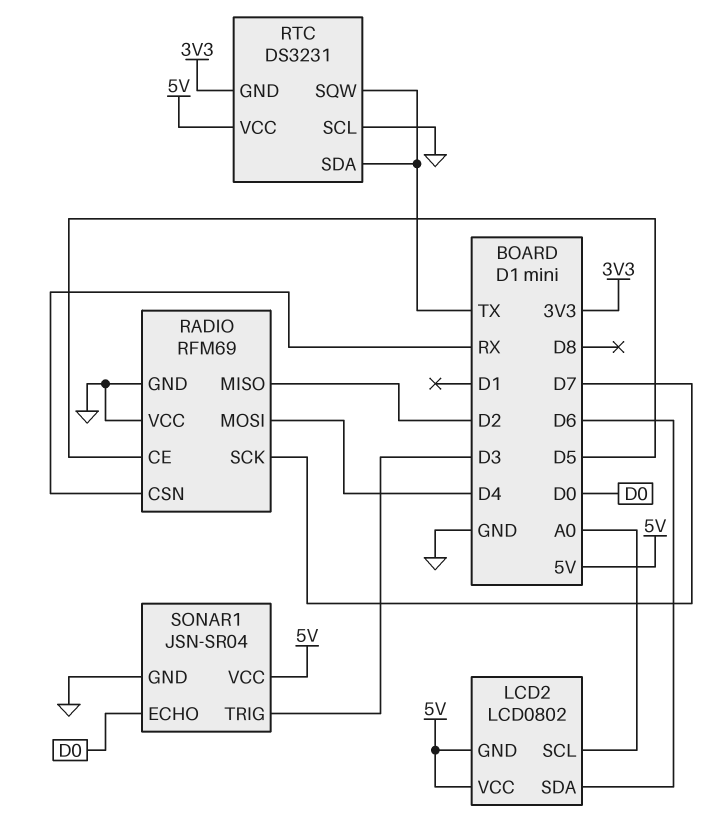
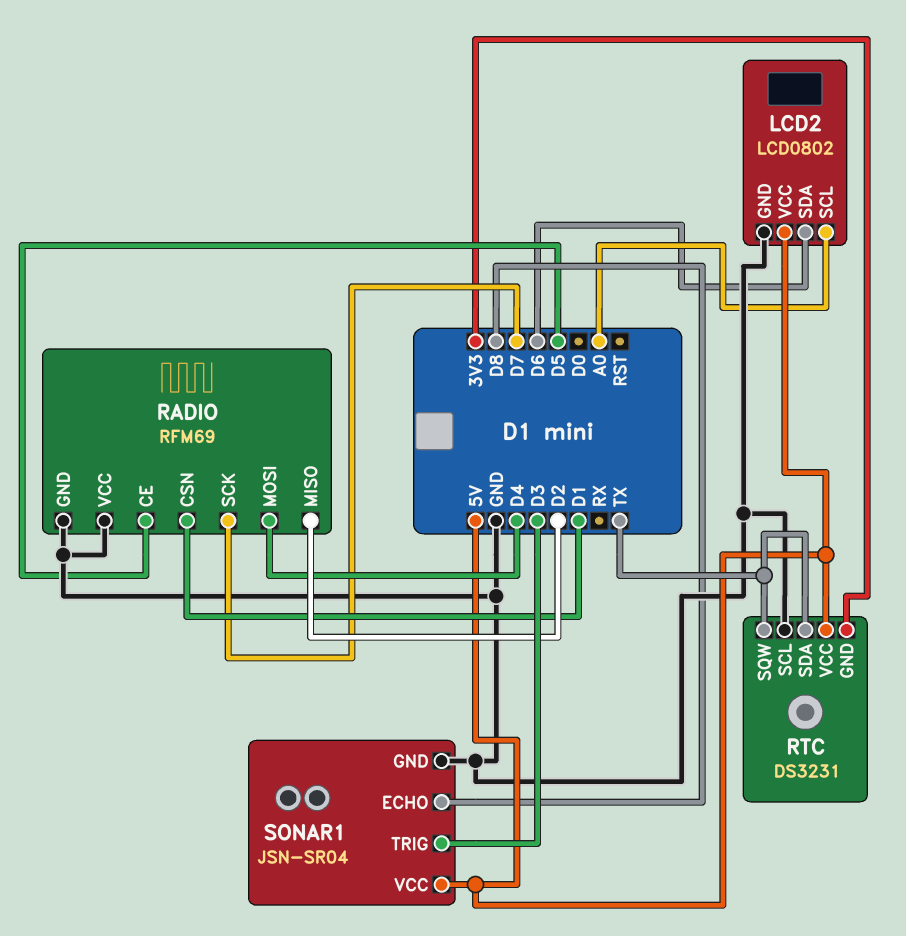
LCD2 pin GND: 5V -> GND
RADIO pin CSN: RX -> D1
SONAR1 pin ECHO: D0 -> D8

